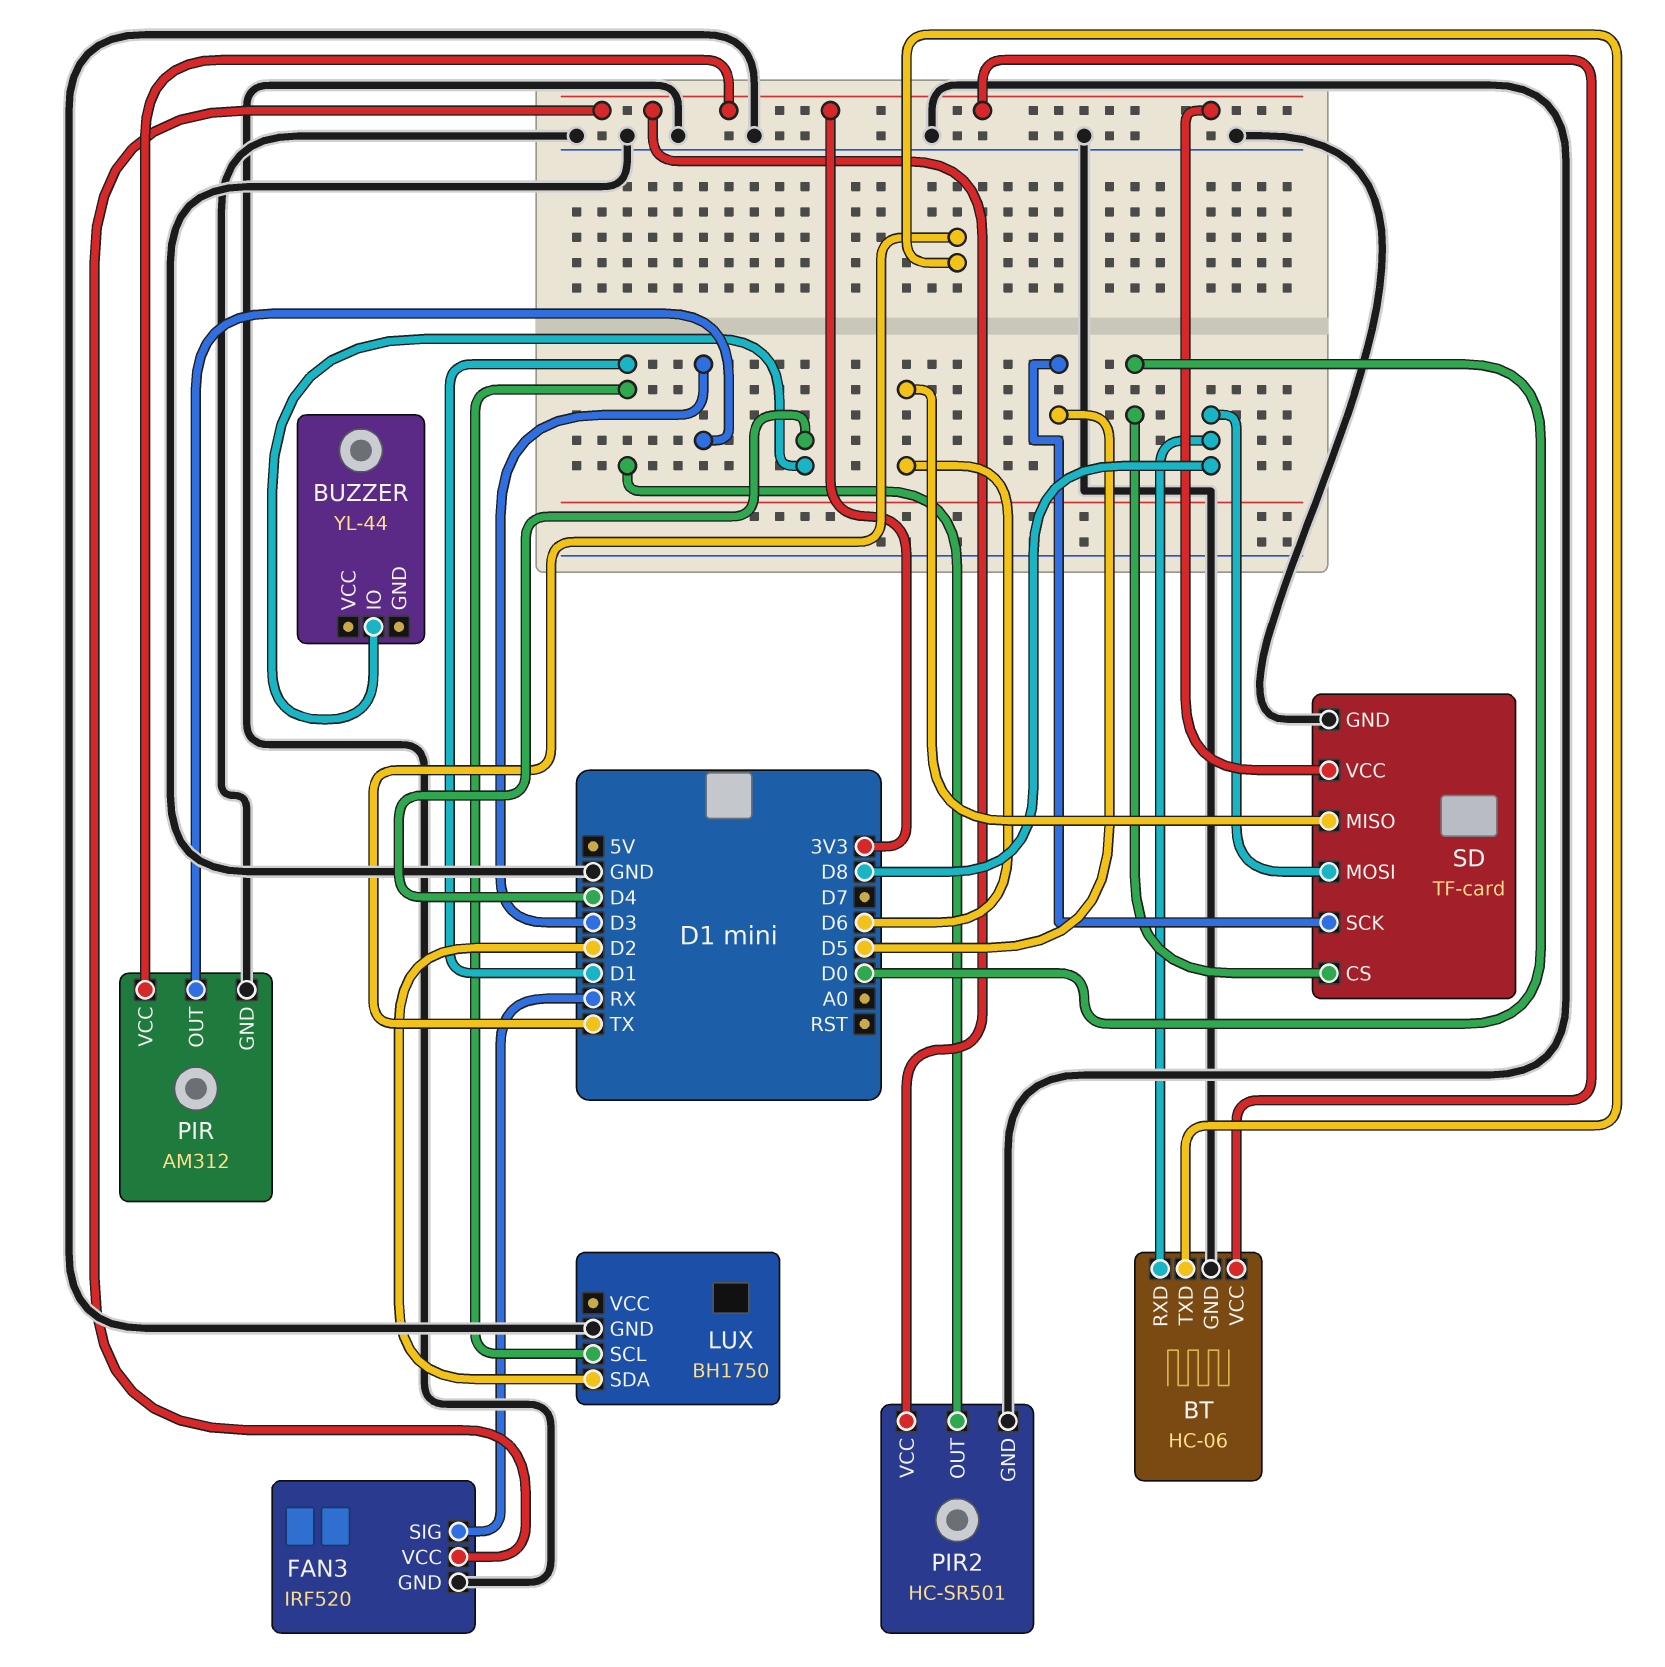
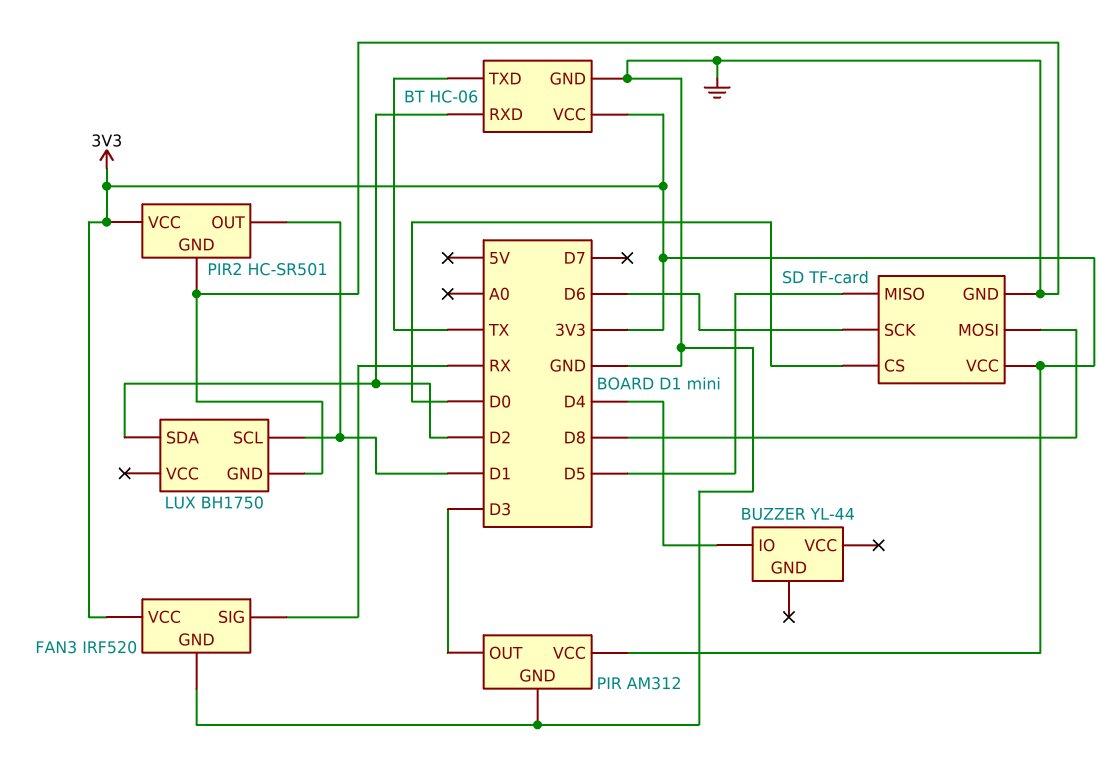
BT pin RXD: D8 -> D2
SD pin MISO: D6 -> D5
SD pin SCK: D5 -> D6

